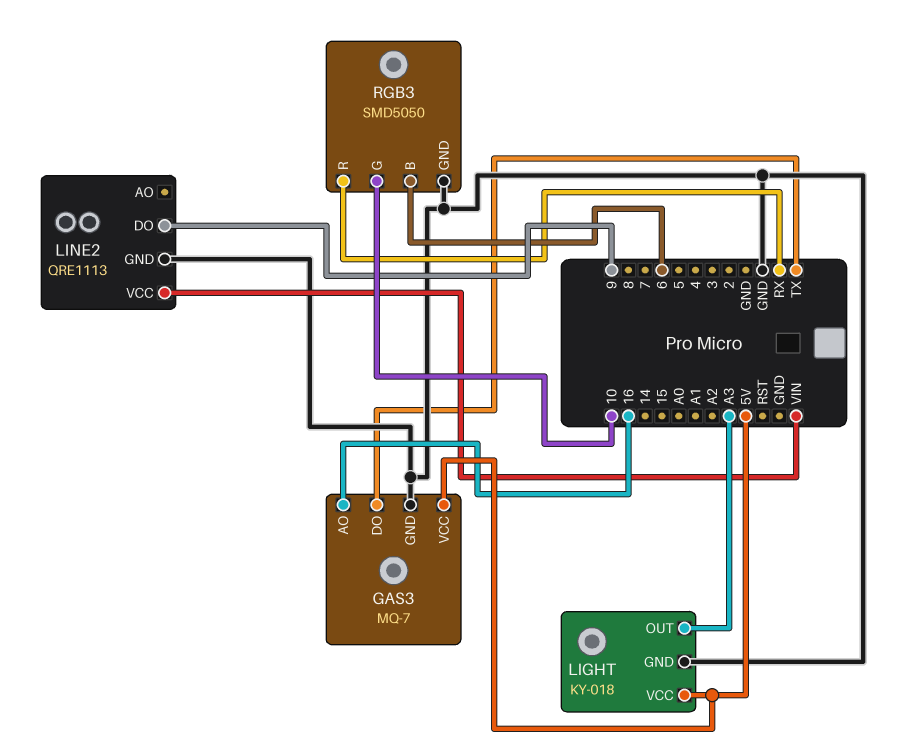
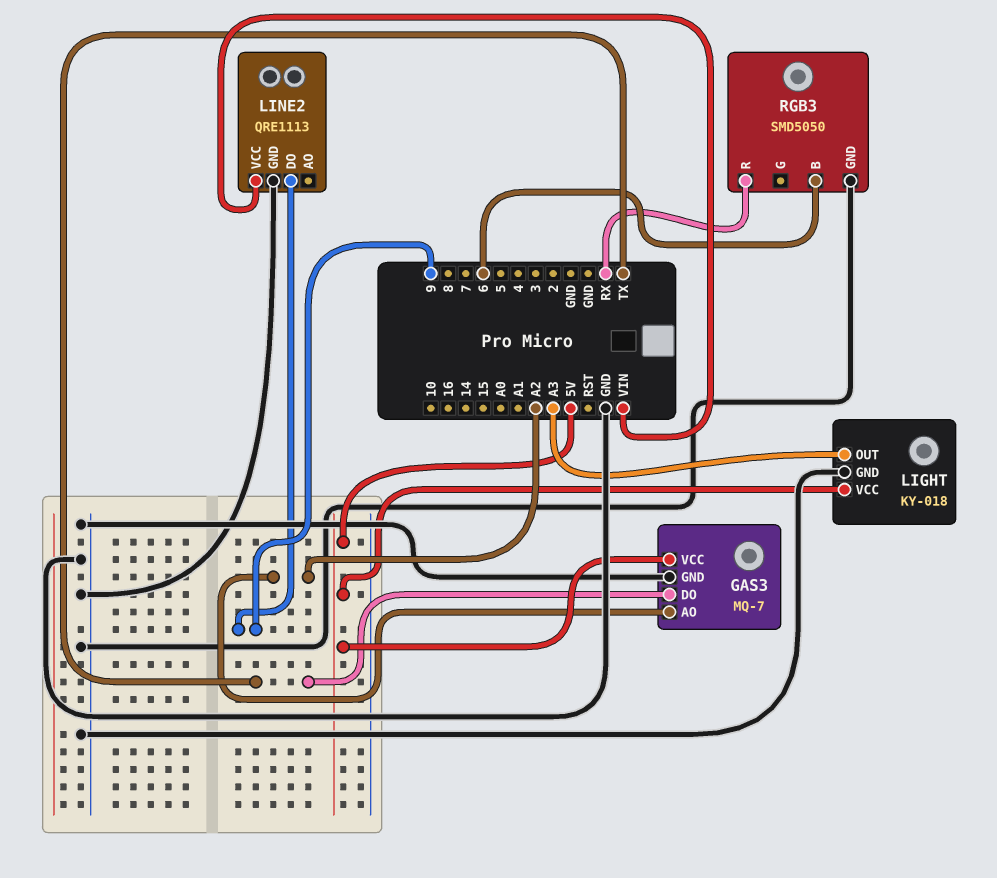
GAS3 pin AO: 16 -> A2
RGB3 pin G: 10 -> none

